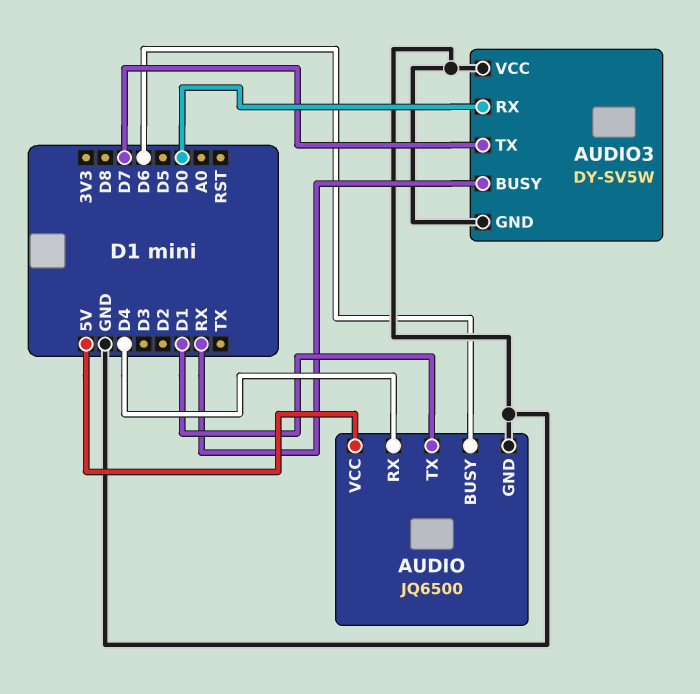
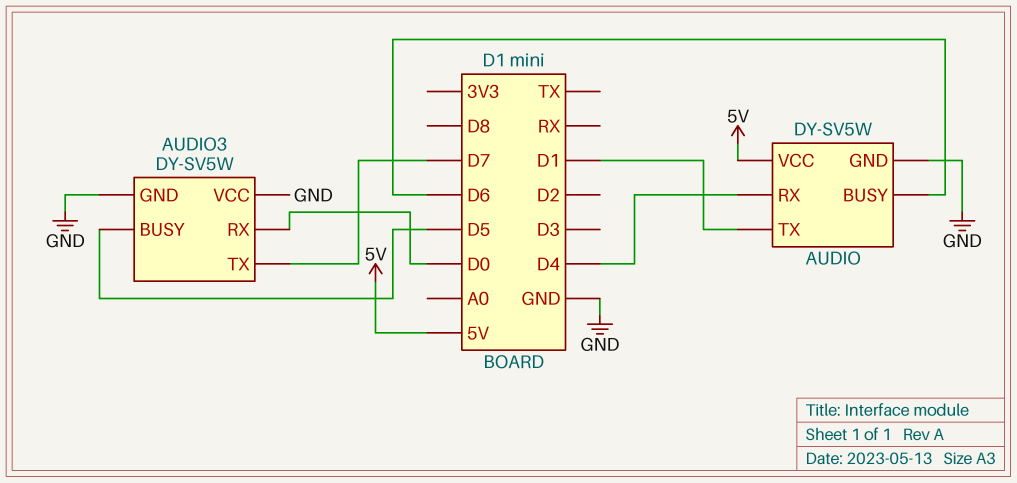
AUDIO: JQ6500 -> DY-SV5W
AUDIO3 pin BUSY: RX -> D5

